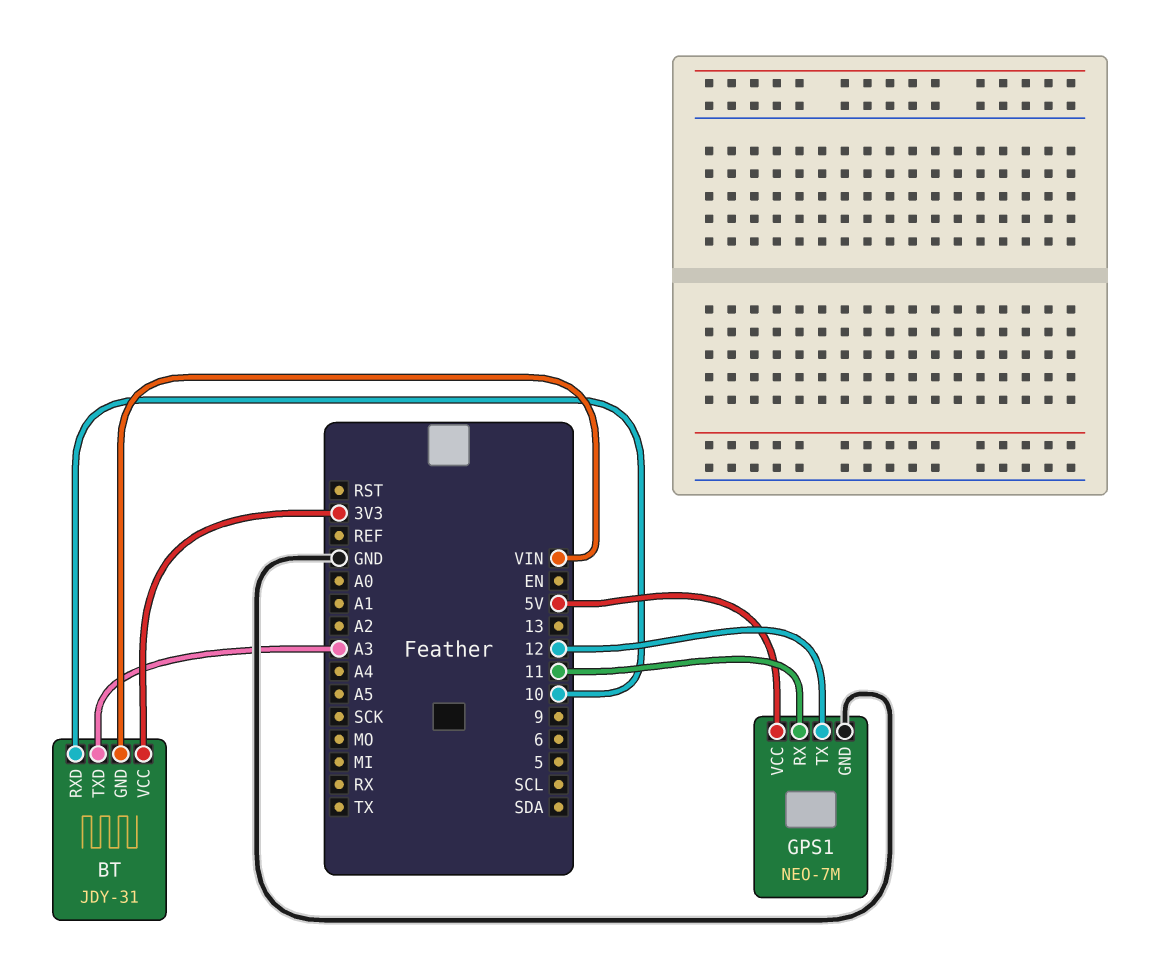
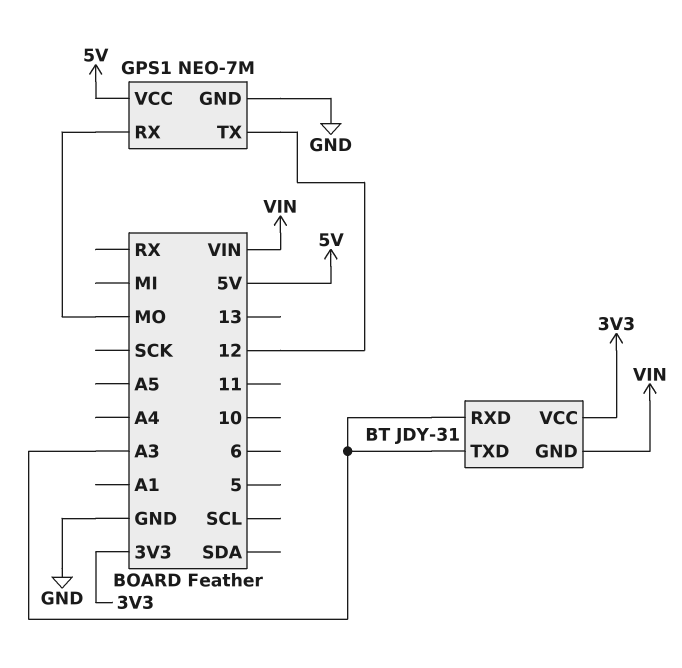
BT pin RXD: 10 -> A3
GPS1 pin RX: 11 -> MO

